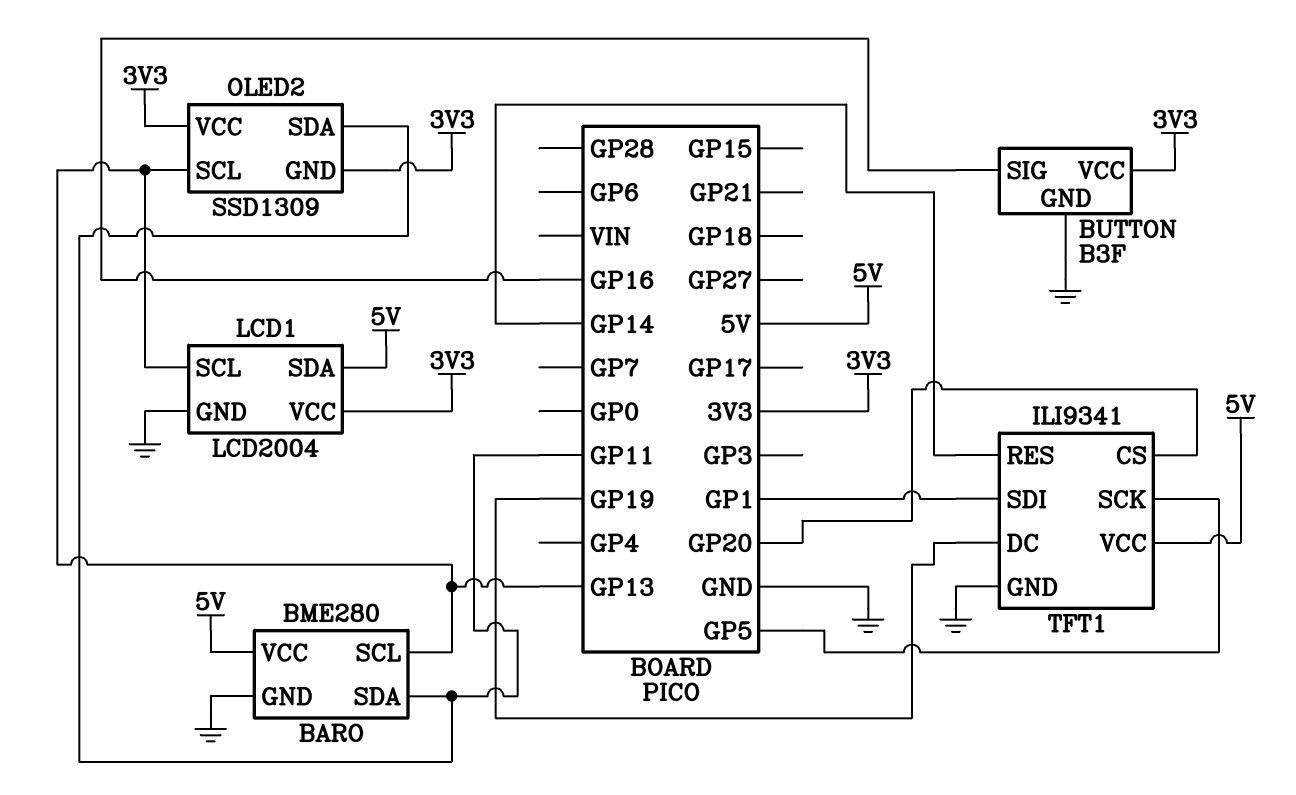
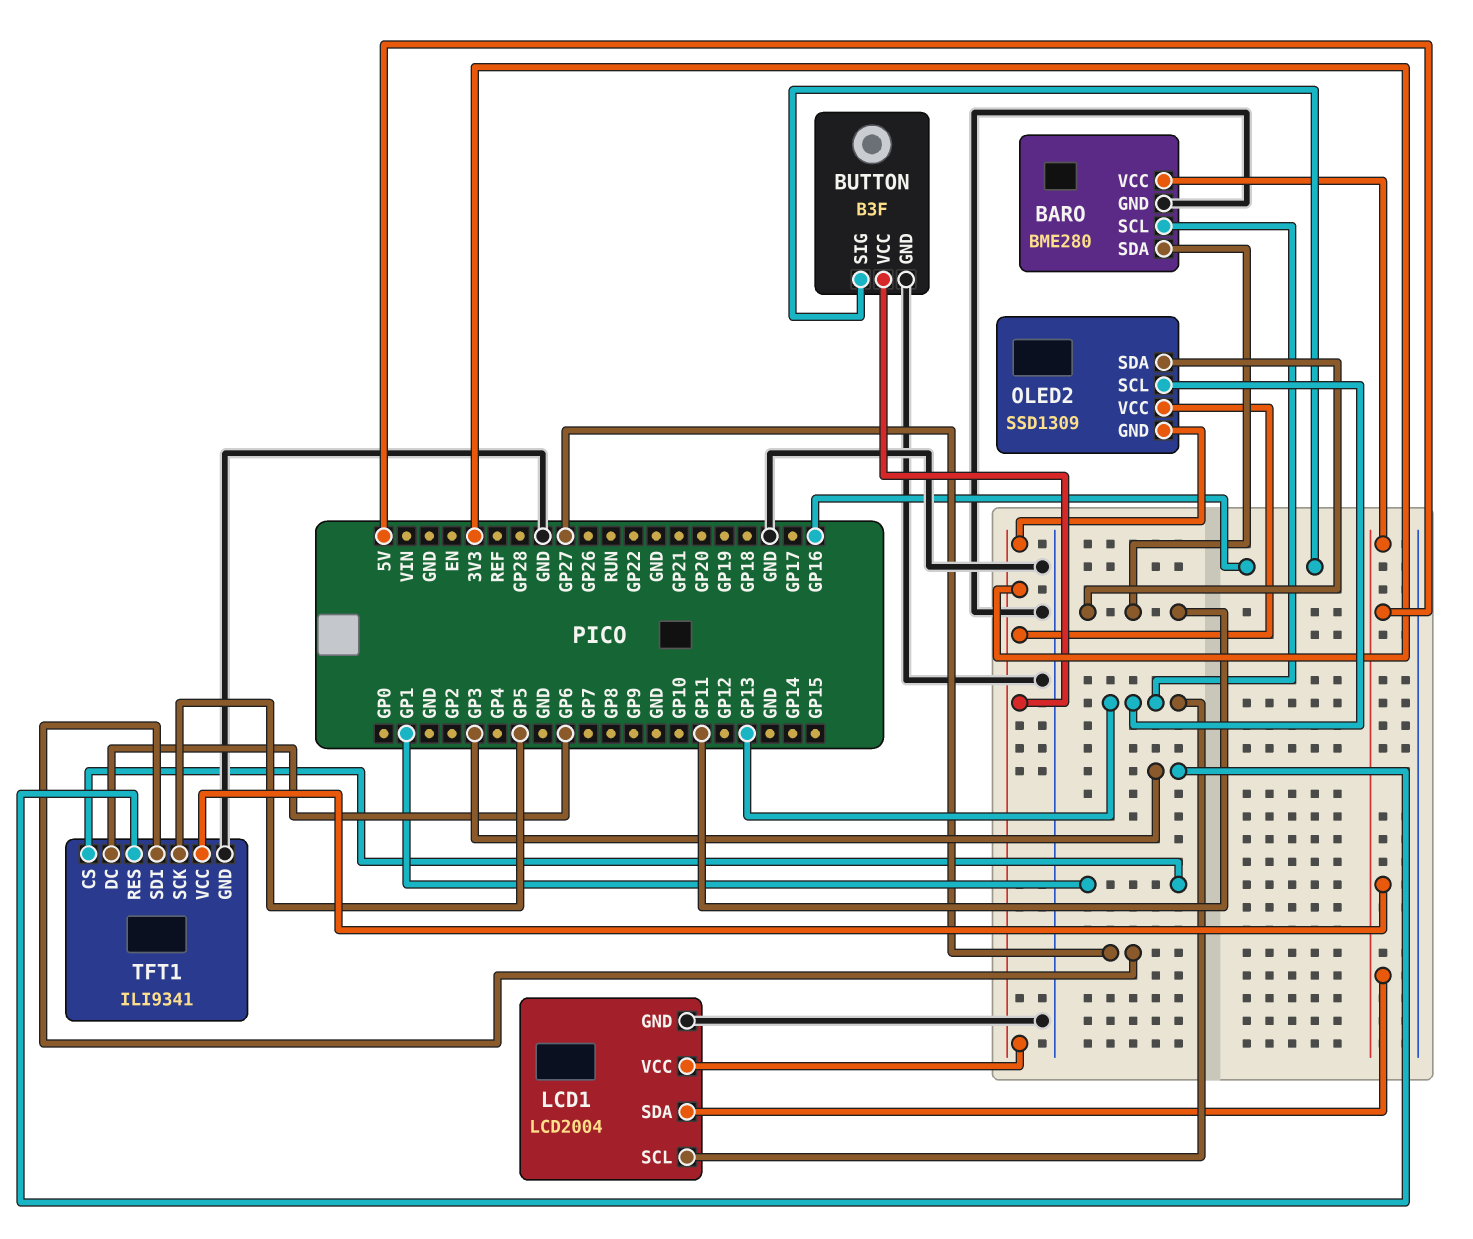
TFT1 pin CS: GP20 -> GP1
TFT1 pin DC: GP19 -> GP6
TFT1 pin RES: GP14 -> GP3
TFT1 pin SDI: GP1 -> GP27

